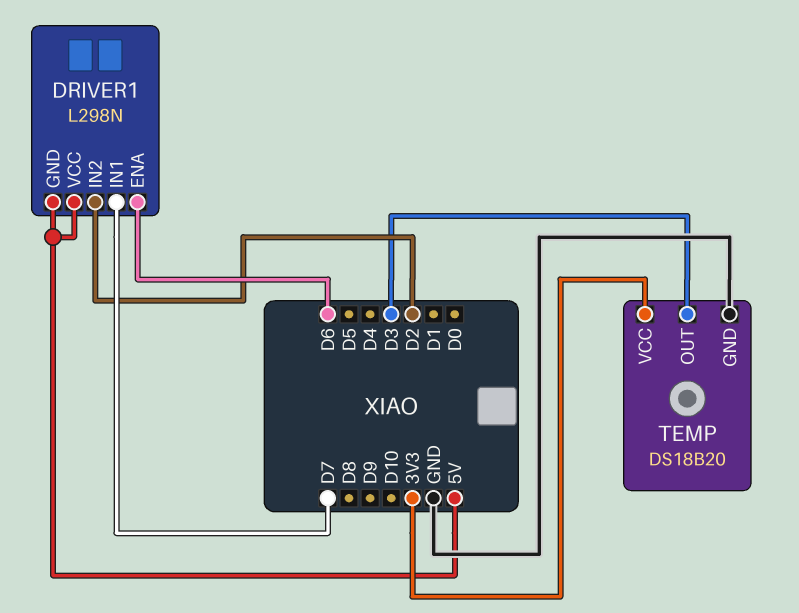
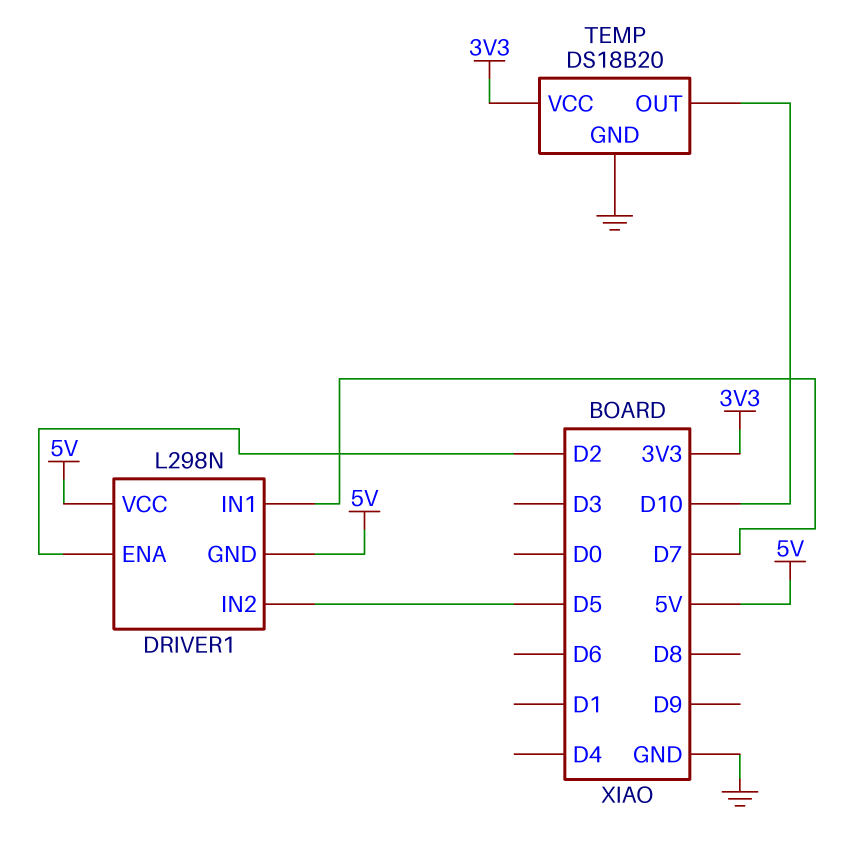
DRIVER1 pin ENA: D6 -> D2
DRIVER1 pin IN2: D2 -> D5
TEMP pin OUT: D3 -> D10

